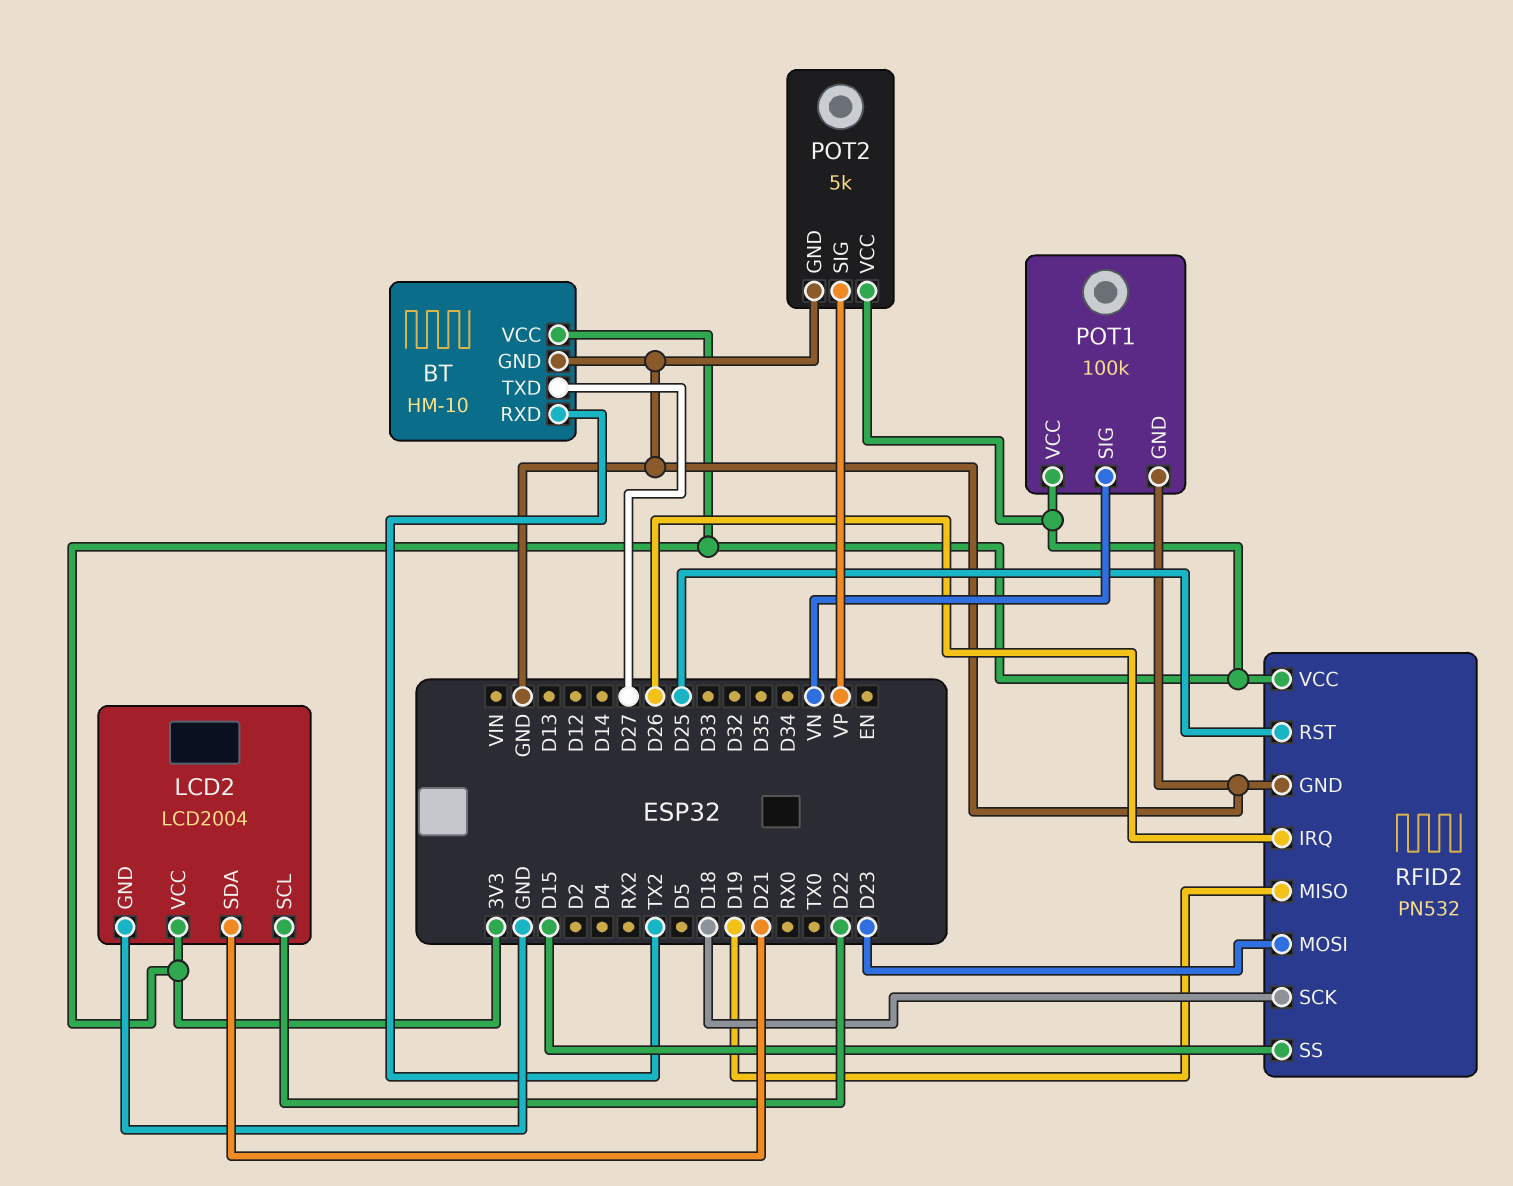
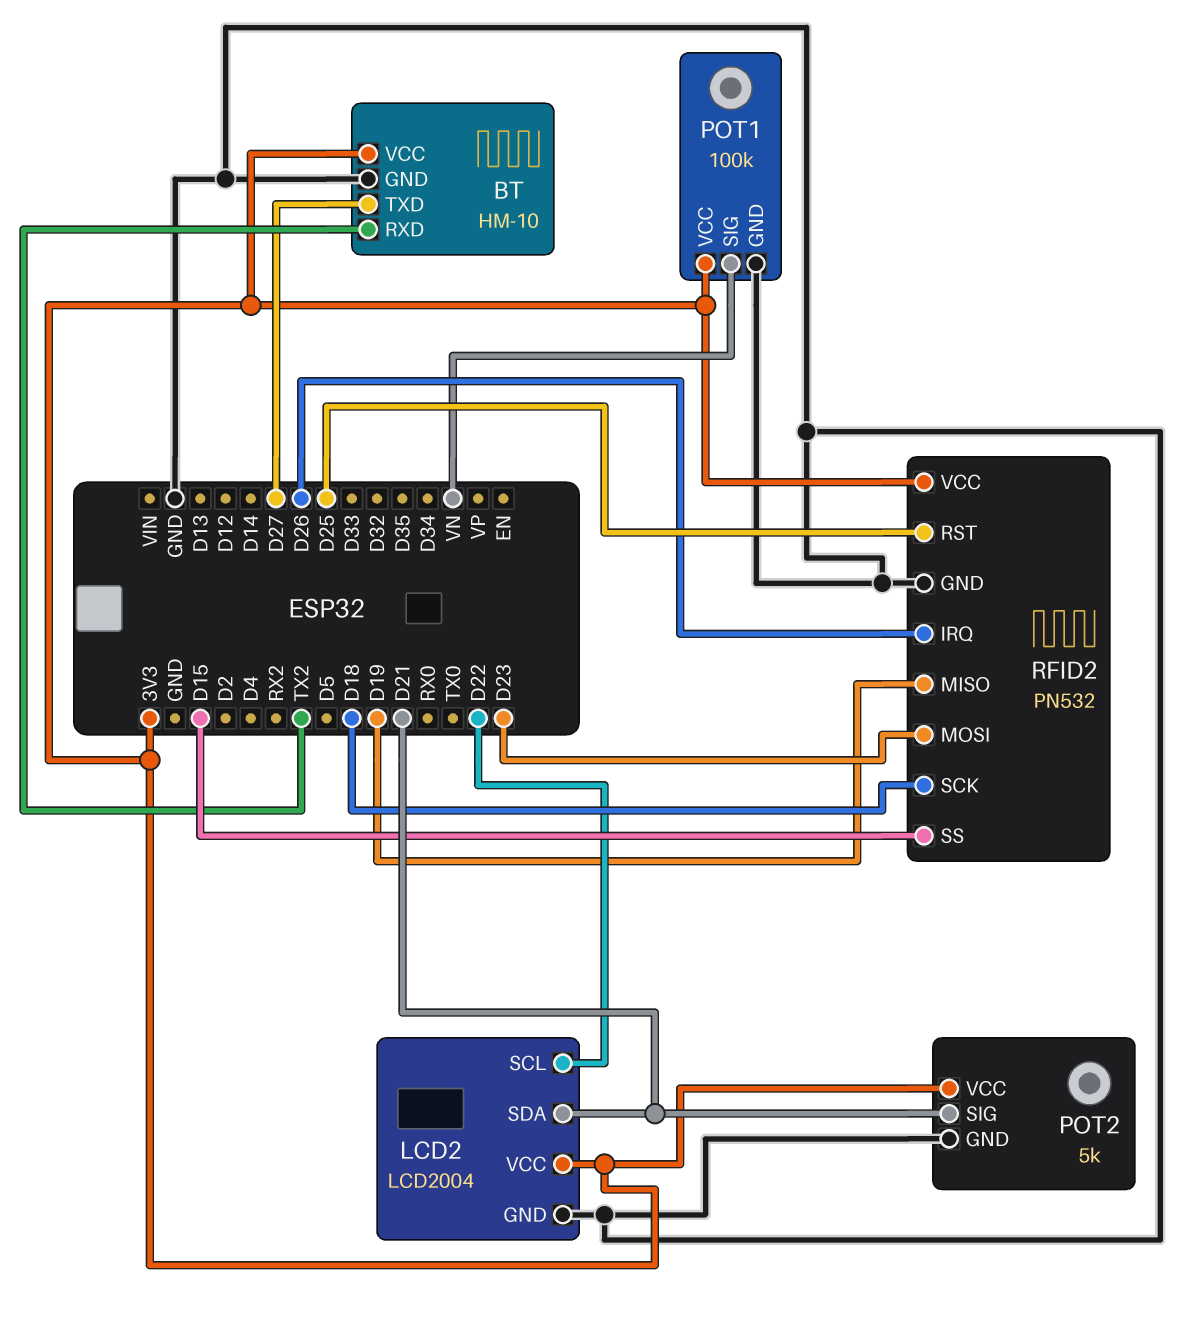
POT2 pin SIG: VP -> D21

